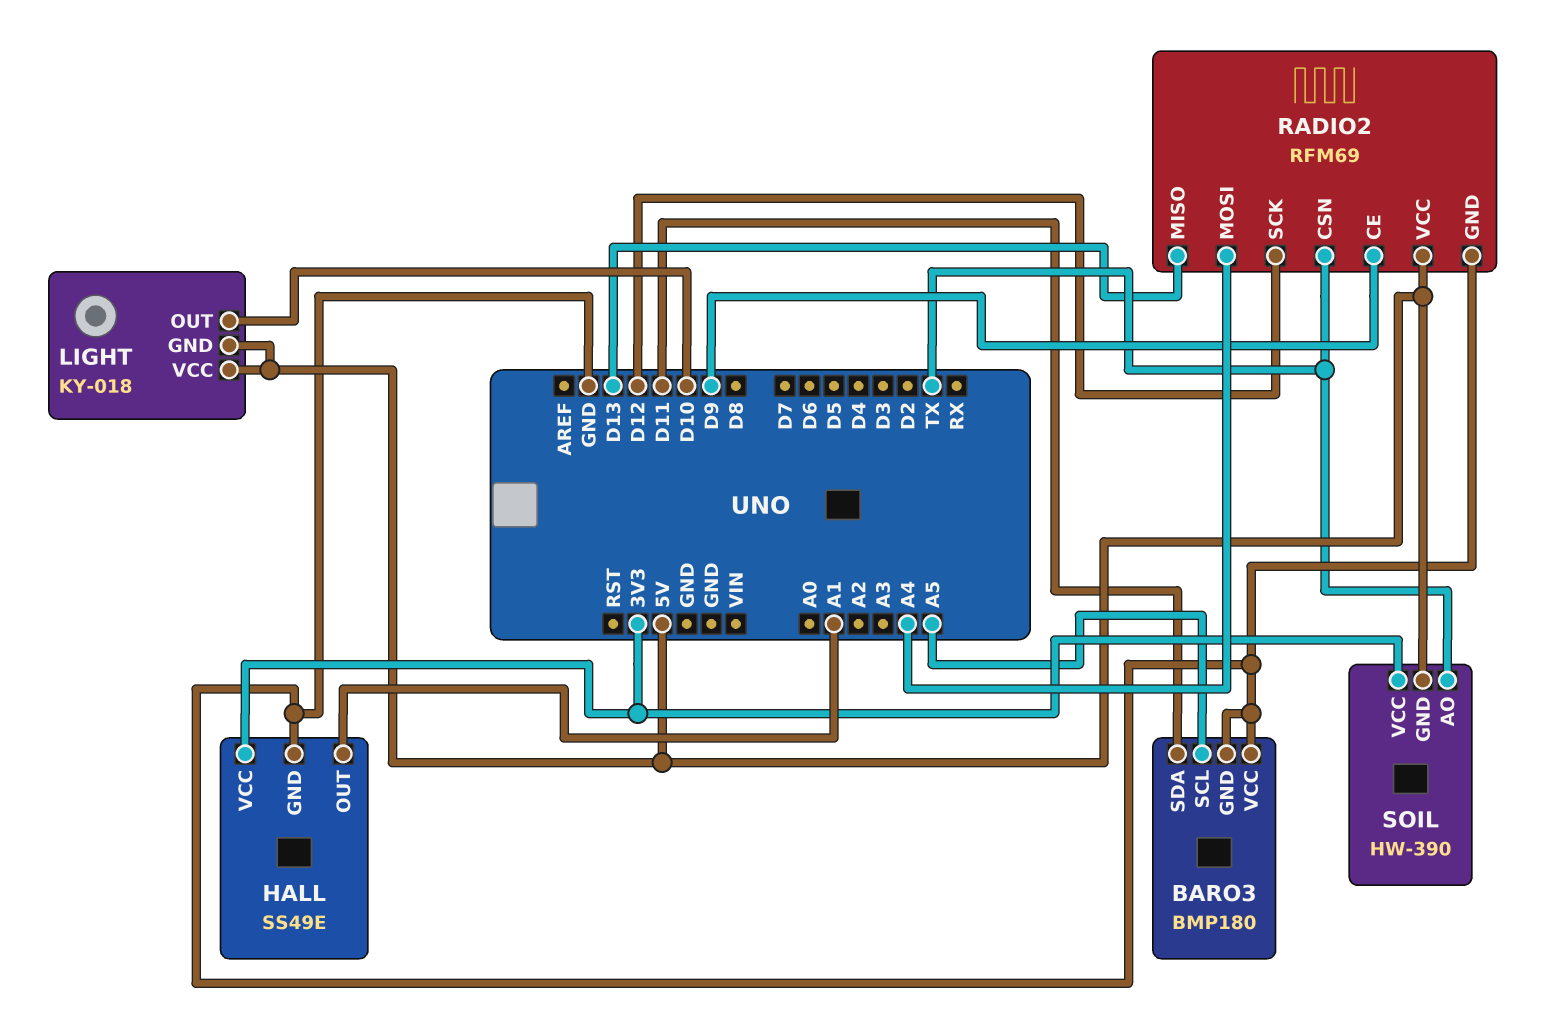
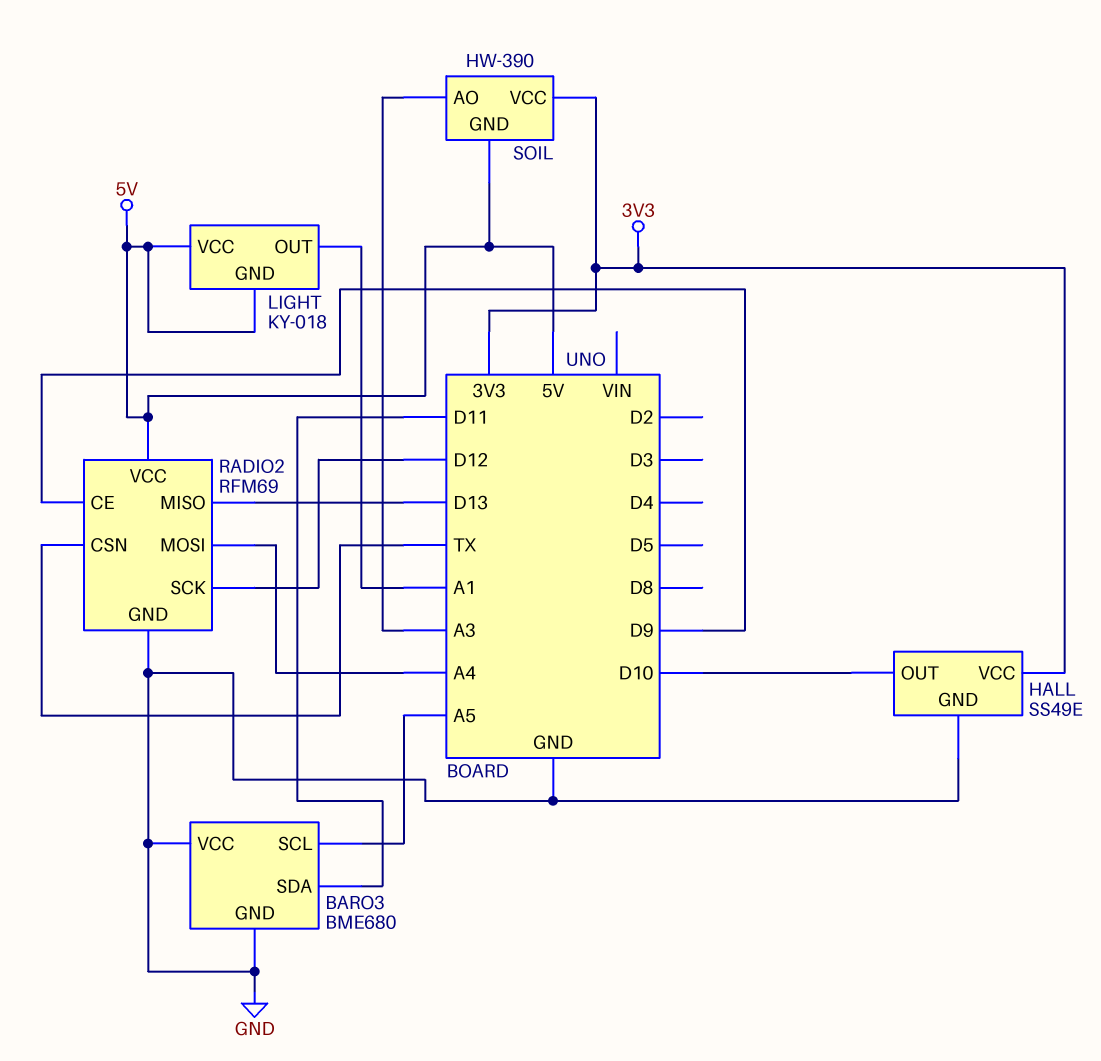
BARO3: BMP180 -> BME680
HALL pin OUT: A1 -> D10
LIGHT pin OUT: D10 -> A1
SOIL pin AO: TX -> A3

